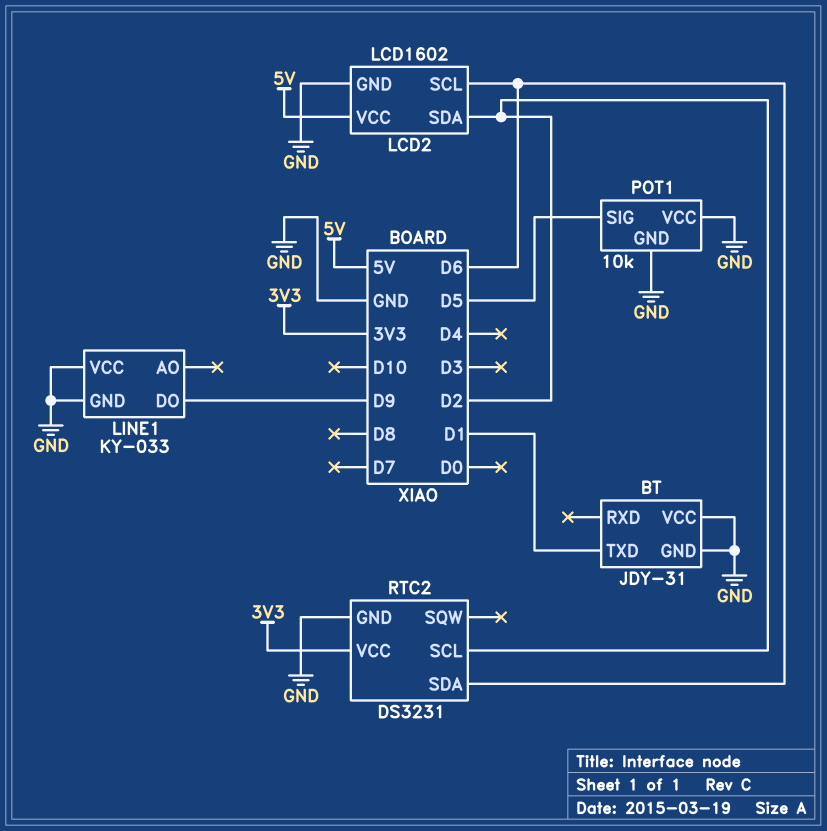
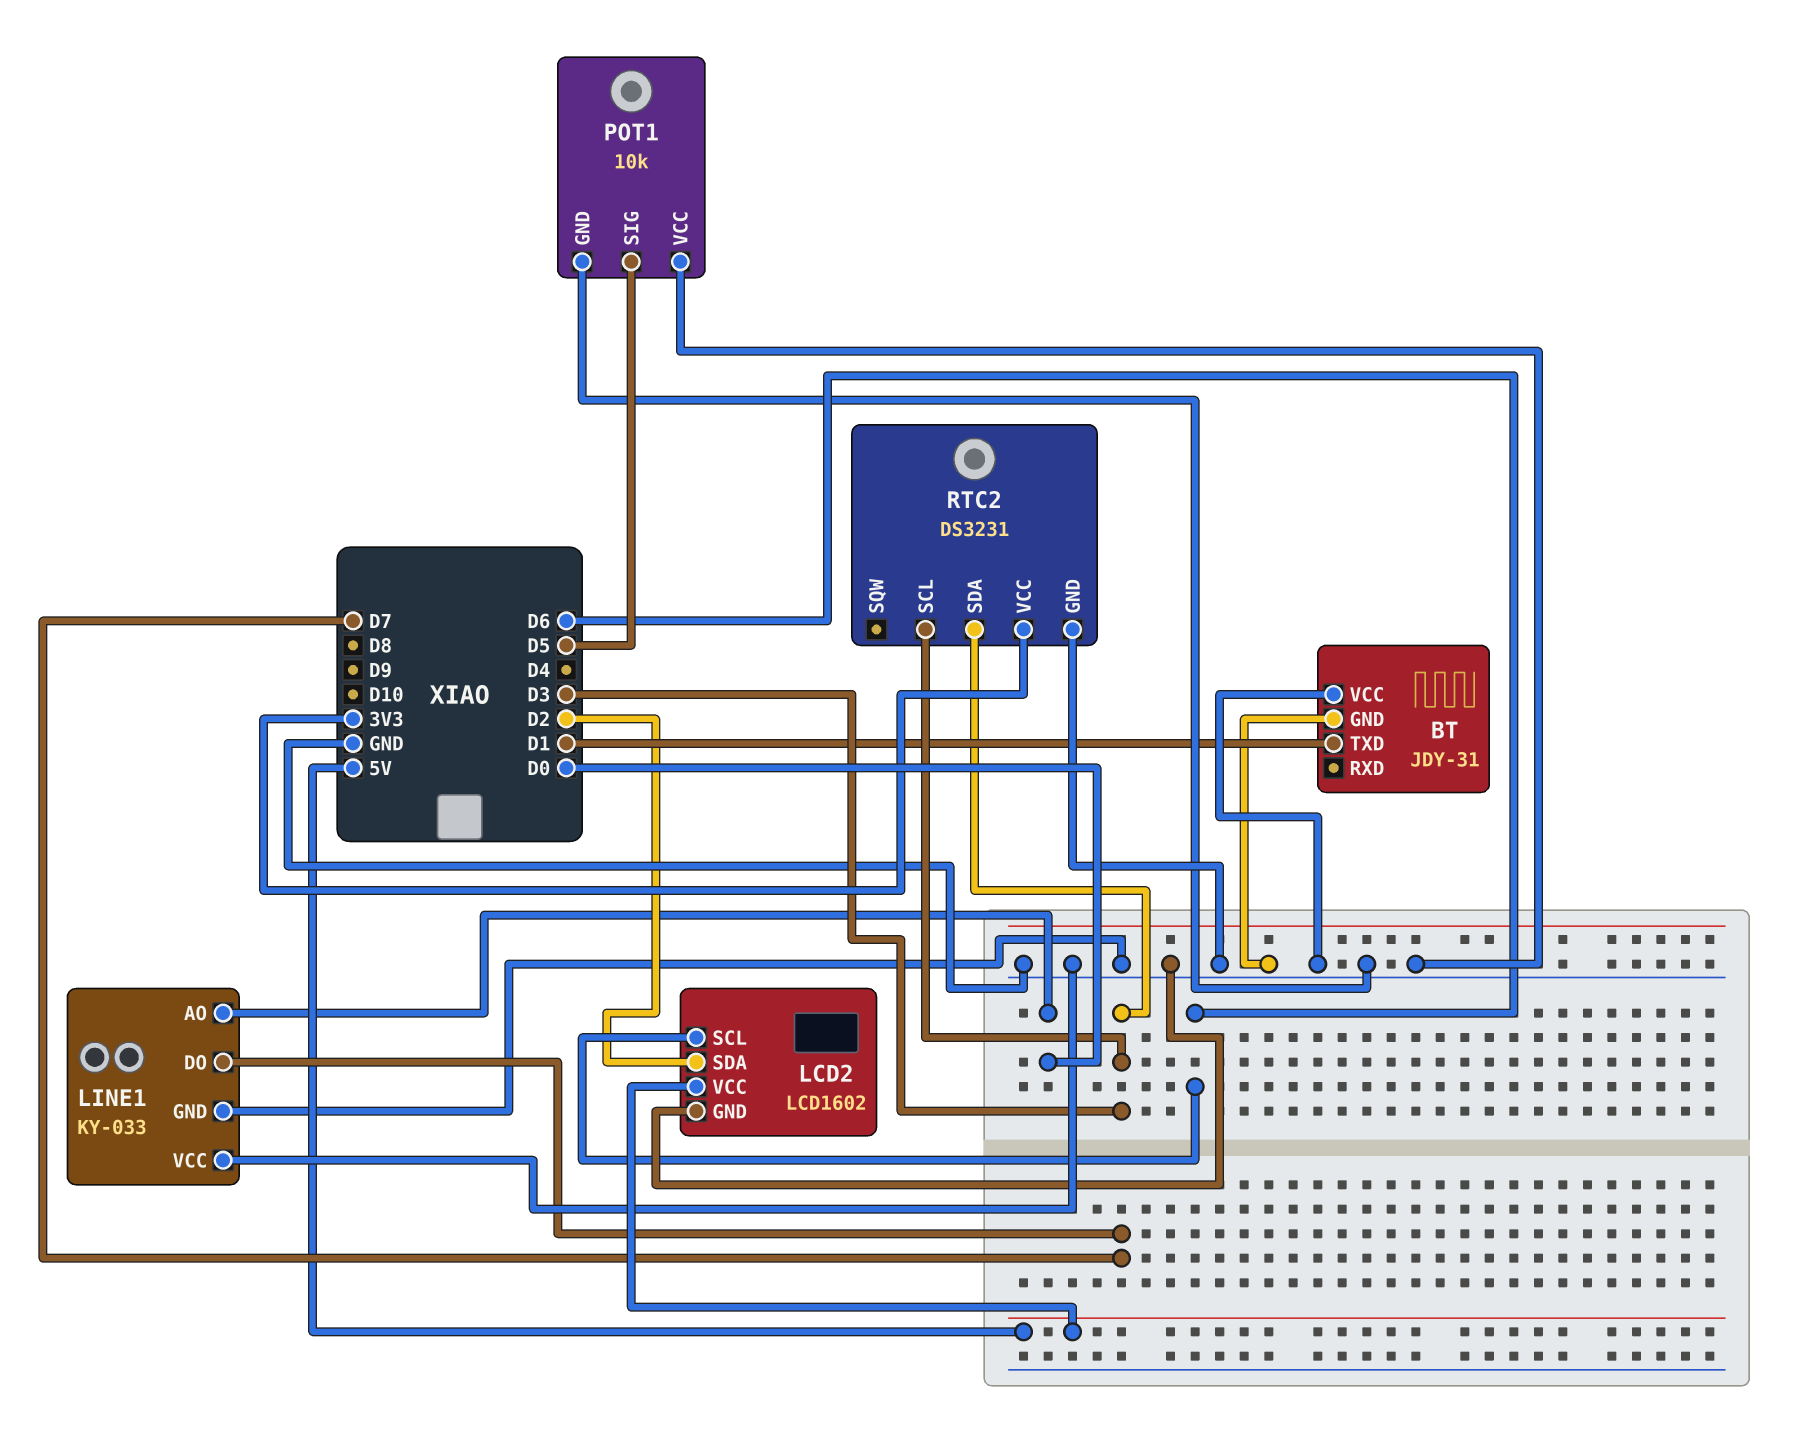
LINE1 pin AO: none -> D0
LINE1 pin DO: D9 -> D7
RTC2 pin SCL: D2 -> D3
RTC2 pin SDA: D6 -> D3

